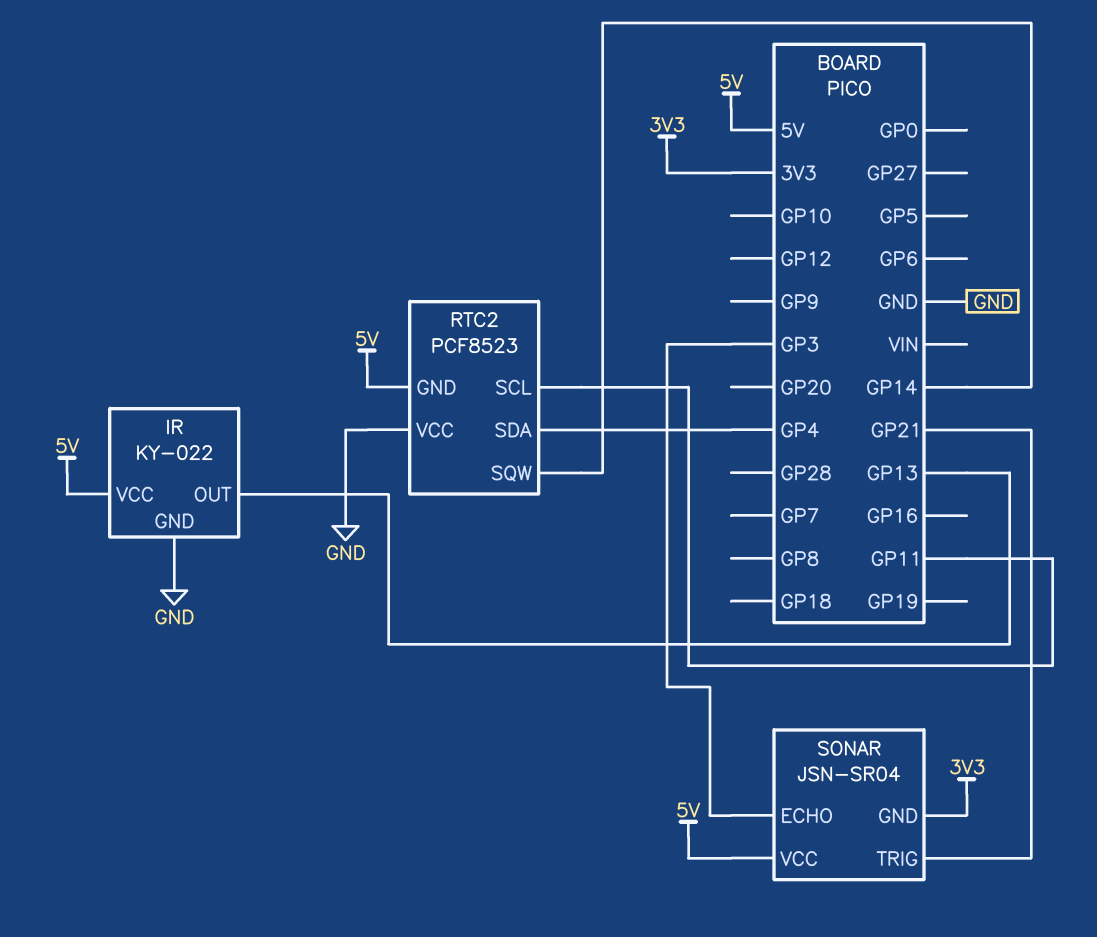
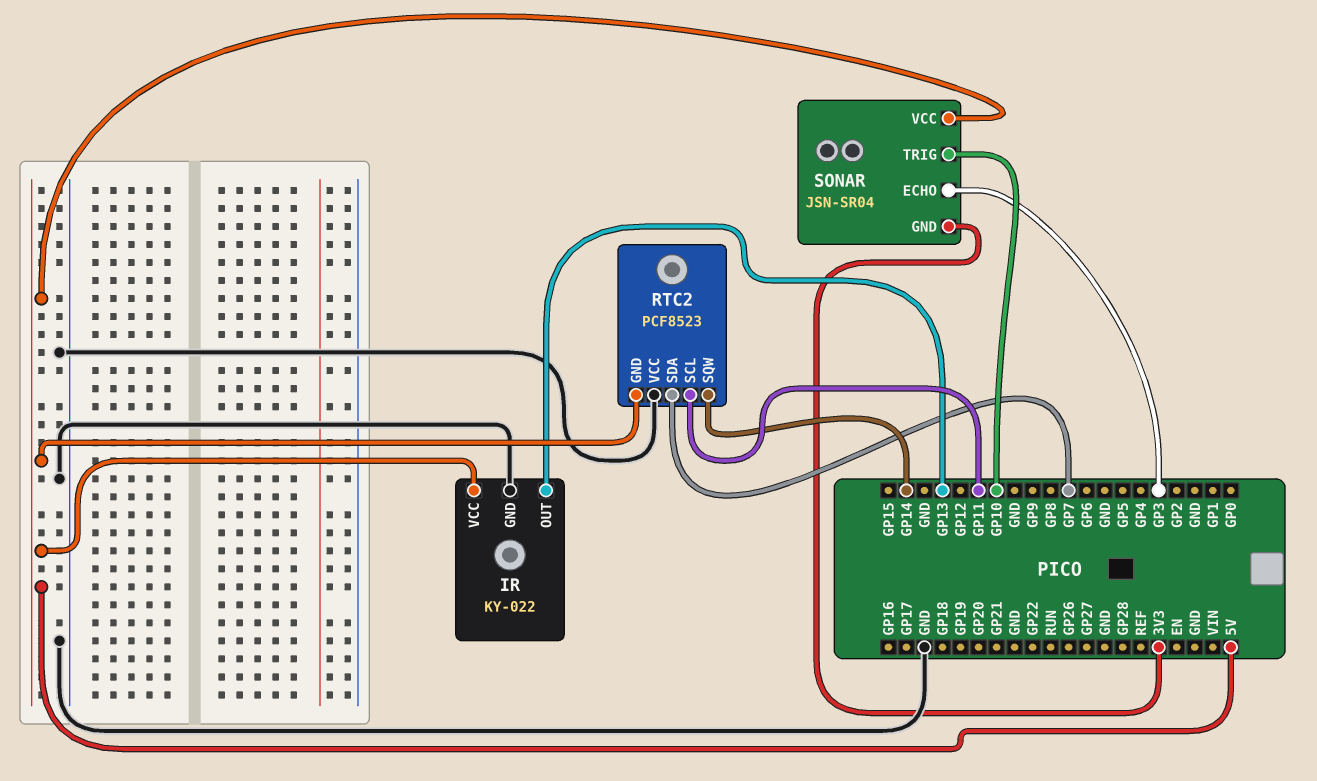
RTC2 pin SDA: GP4 -> GP7
SONAR pin TRIG: GP21 -> GP10

